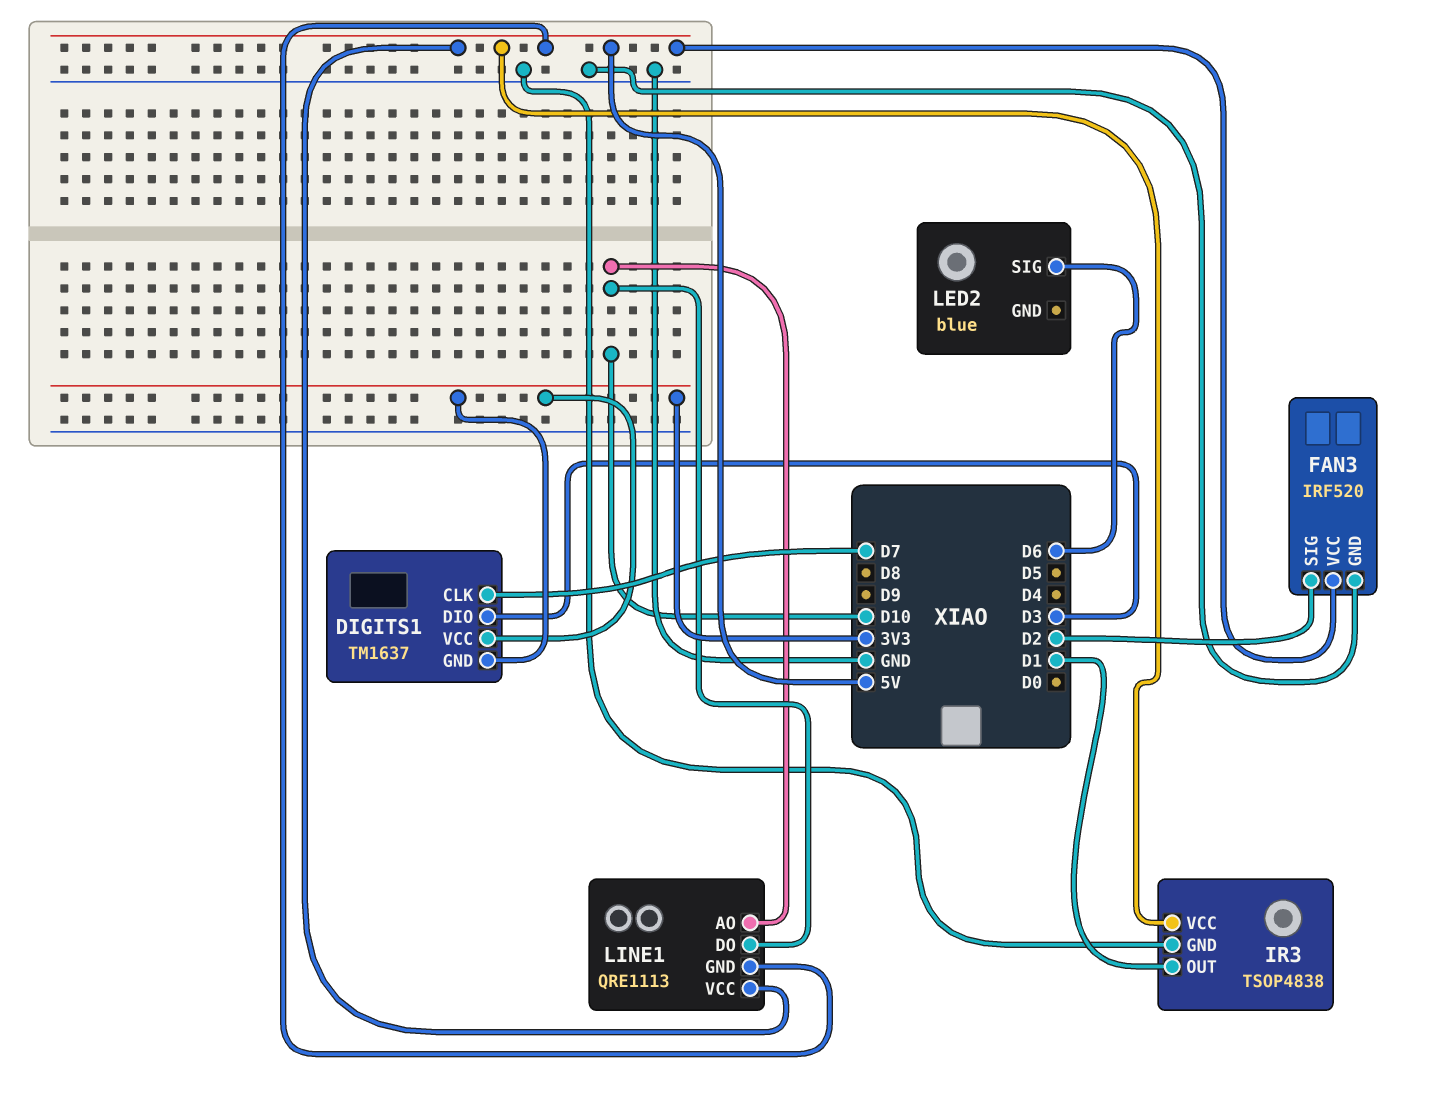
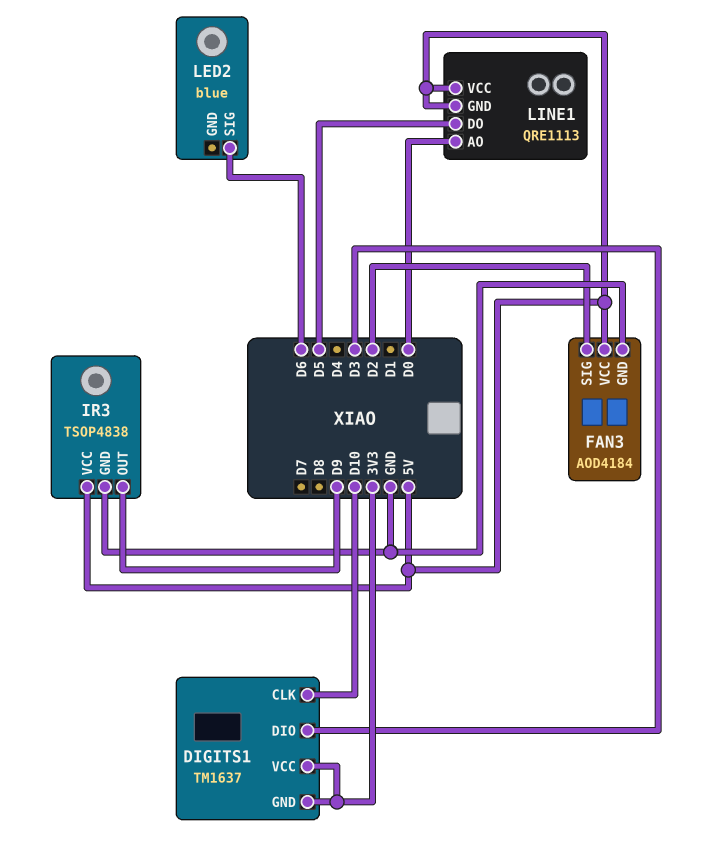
DIGITS1 pin CLK: D7 -> D10
FAN3: IRF520 -> AOD4184
IR3 pin OUT: D1 -> D9
LINE1 pin AO: D10 -> D0
LINE1 pin DO: D10 -> D5

